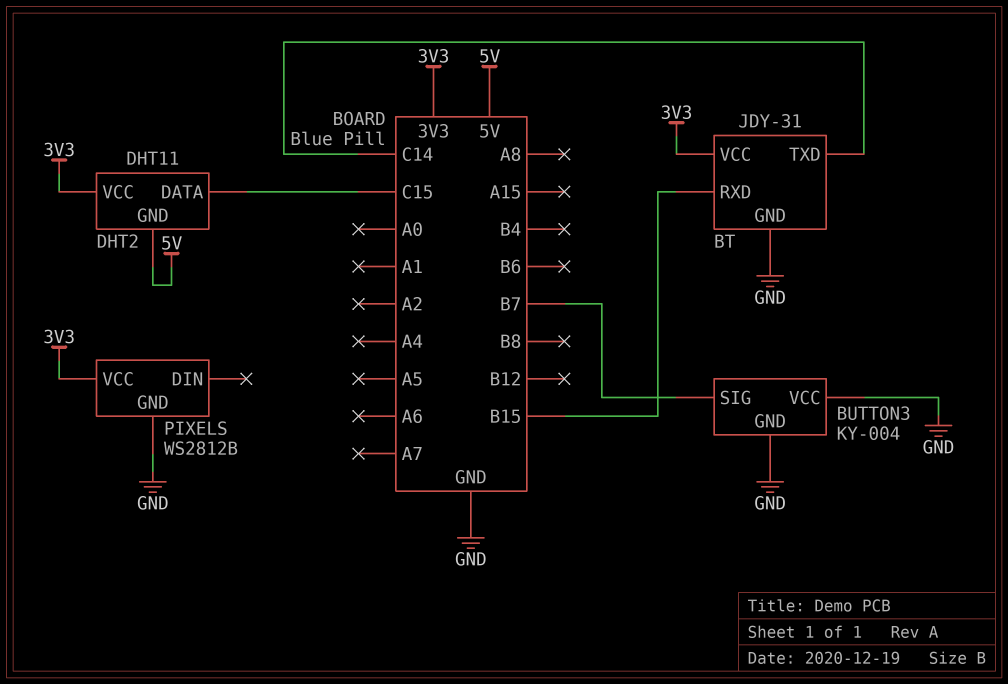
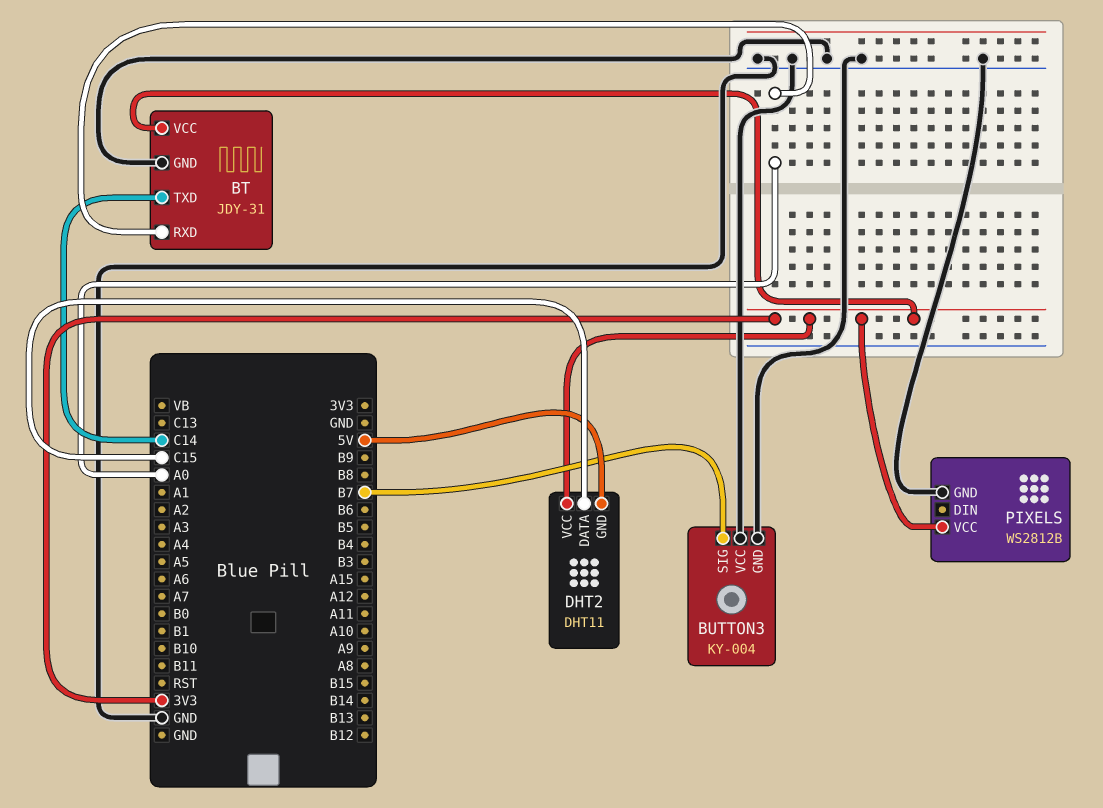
BT pin RXD: B15 -> A0

